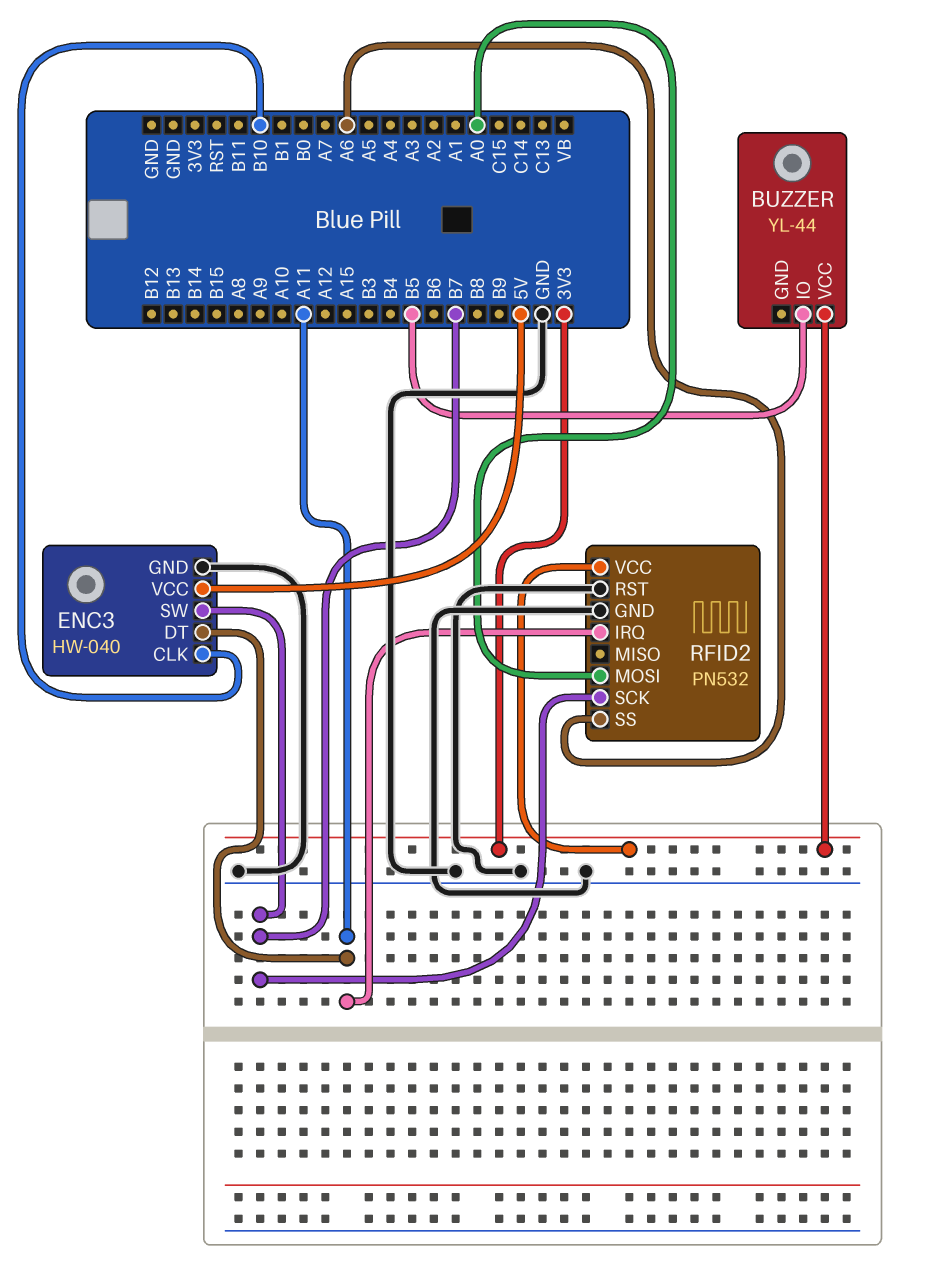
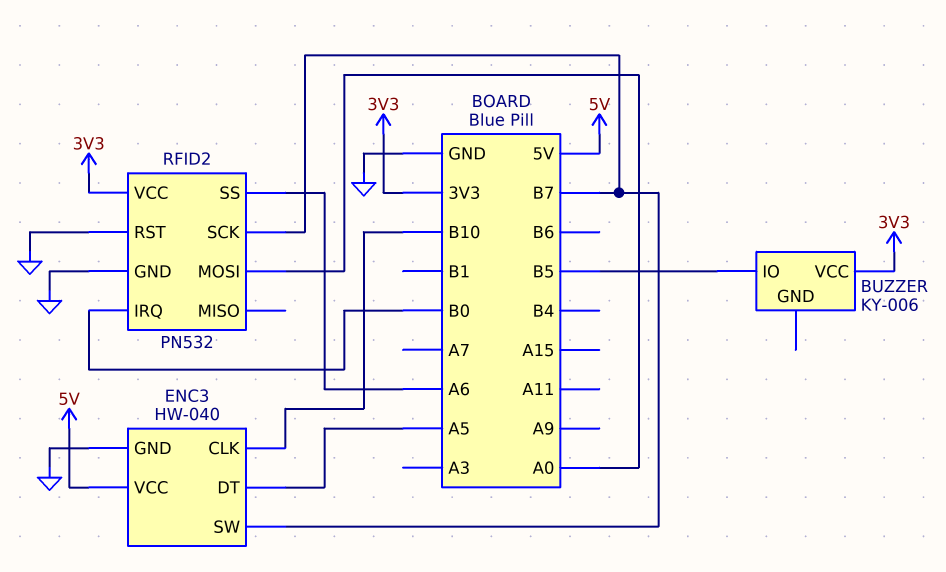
BUZZER: YL-44 -> KY-006
ENC3 pin DT: A11 -> A5
RFID2 pin IRQ: A11 -> B0

